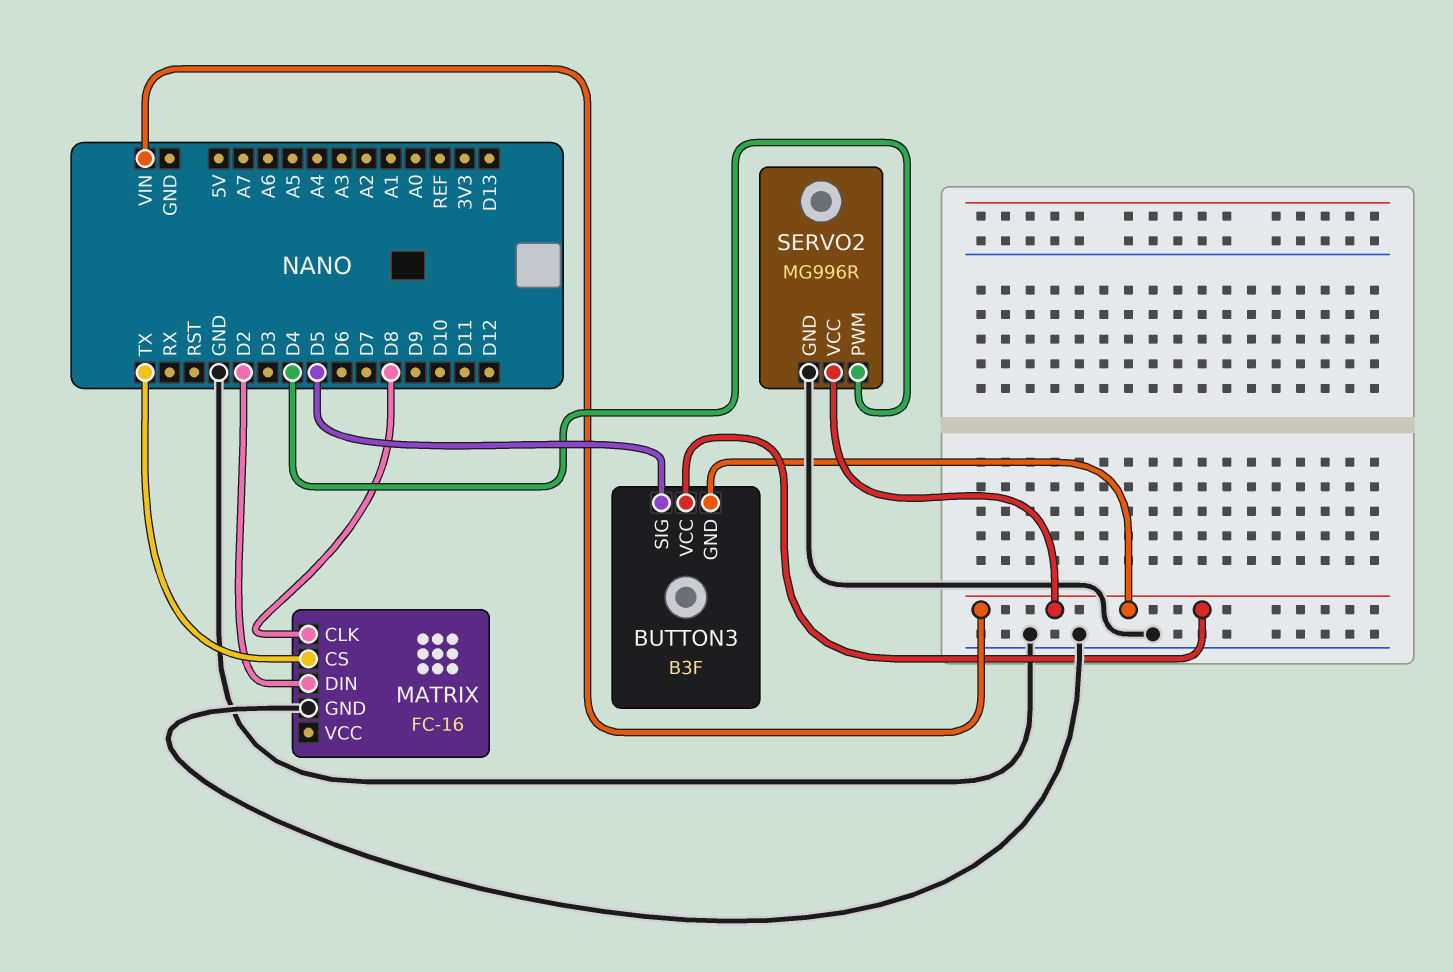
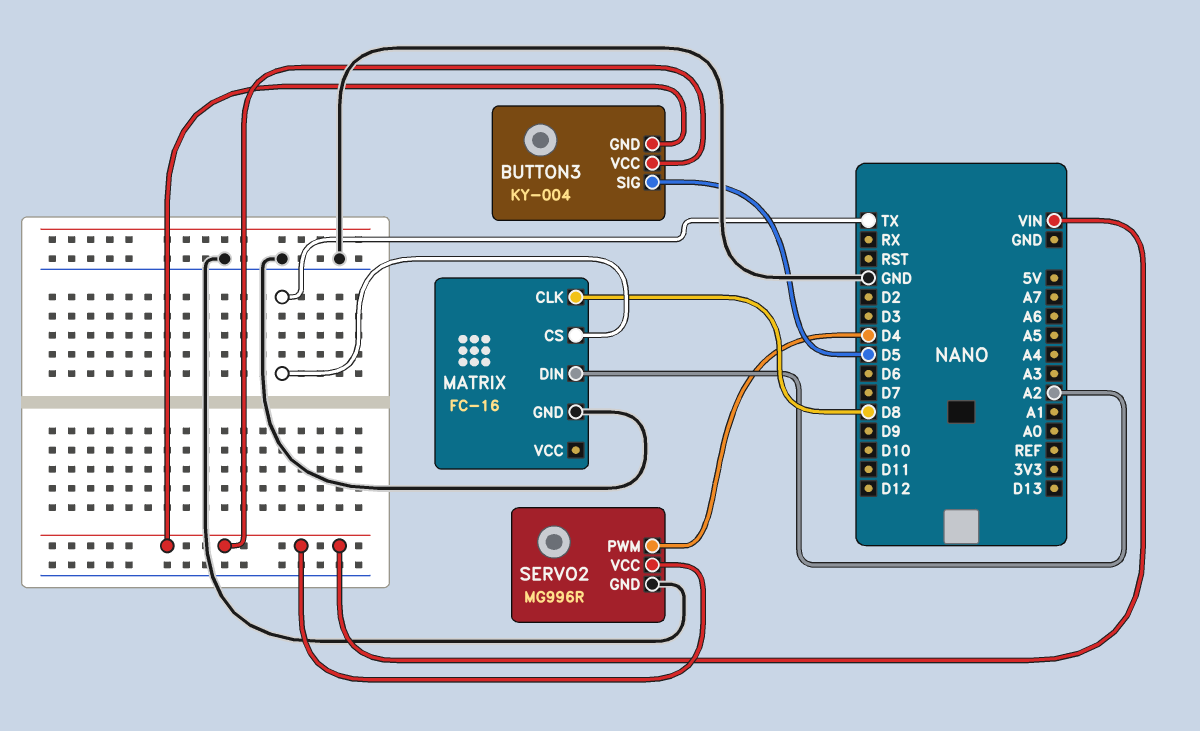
BUTTON3: B3F -> KY-004
MATRIX pin DIN: D2 -> A2

